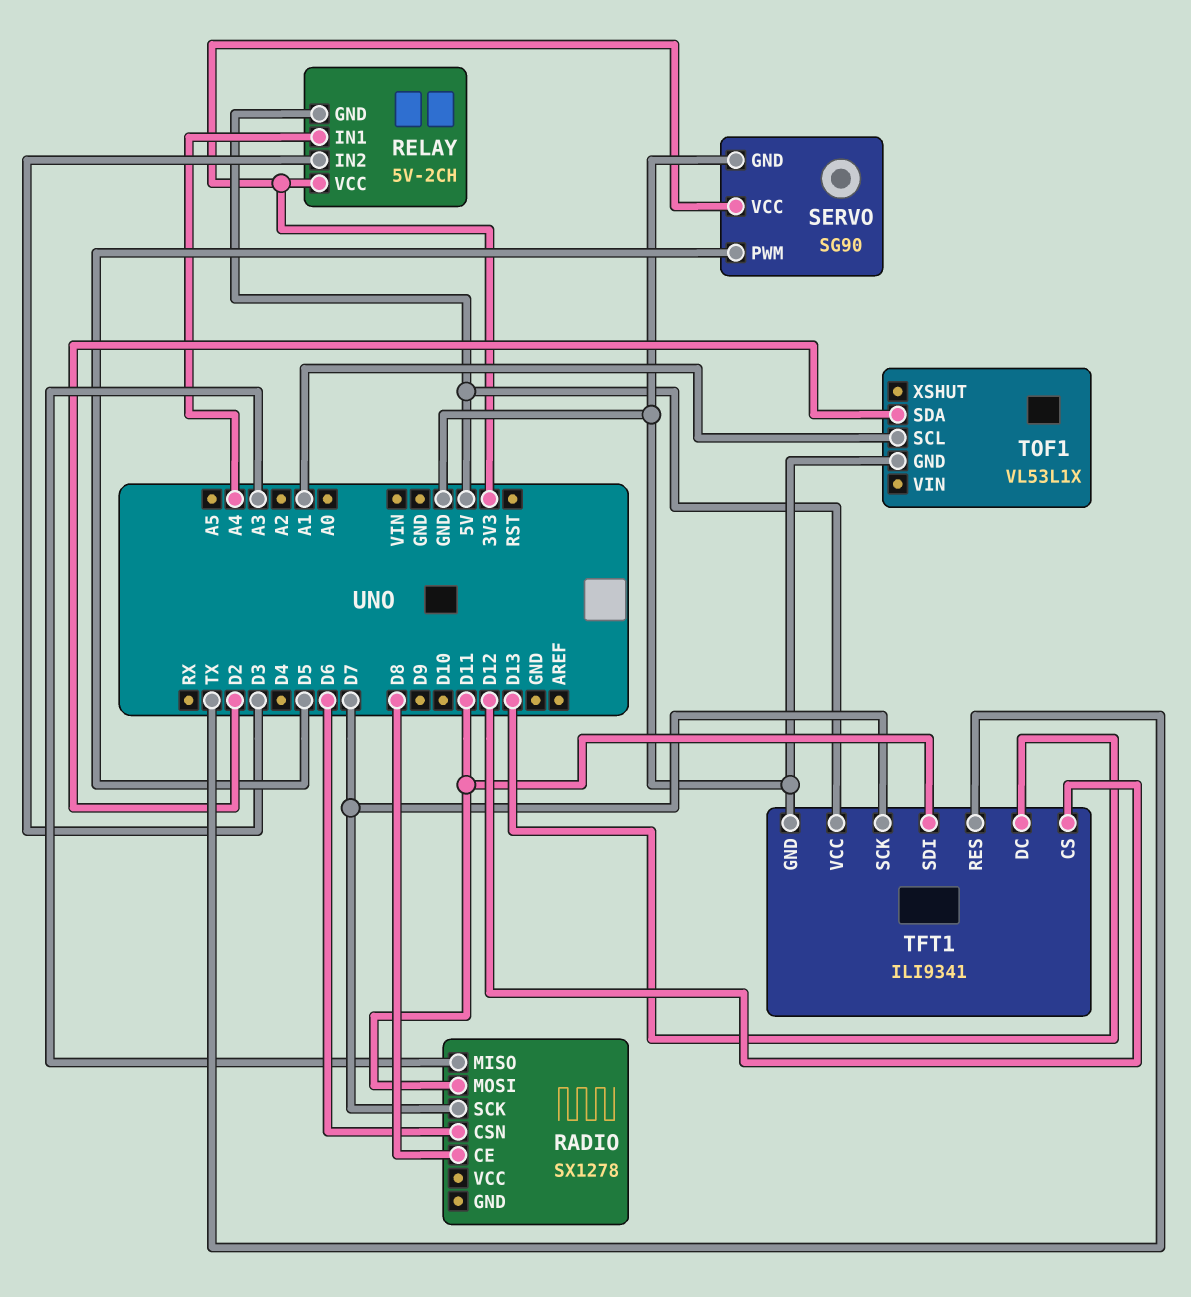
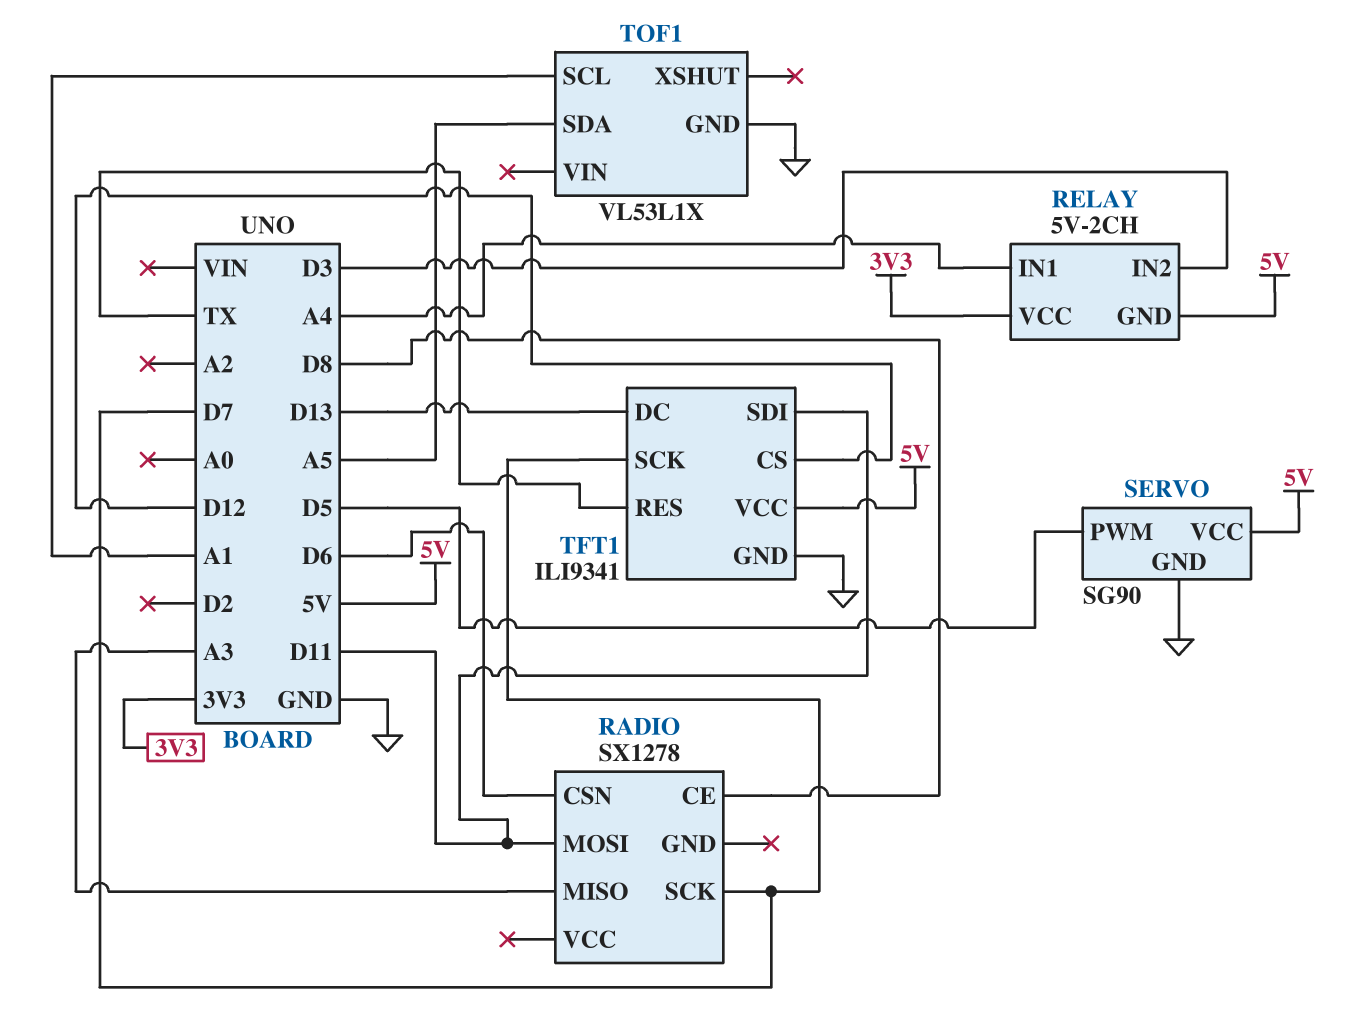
SERVO pin VCC: 3V3 -> 5V
TOF1 pin SDA: D2 -> A5

